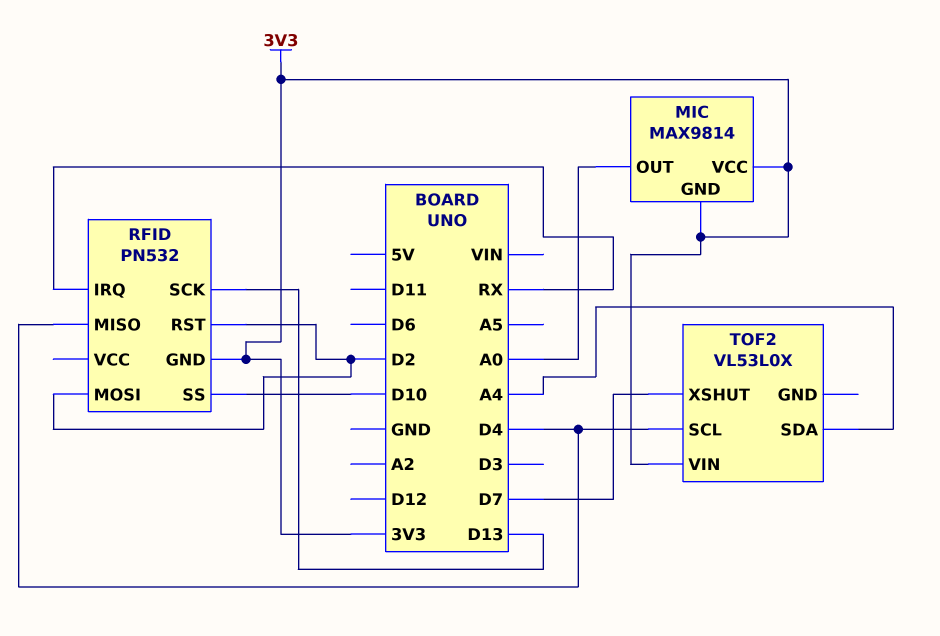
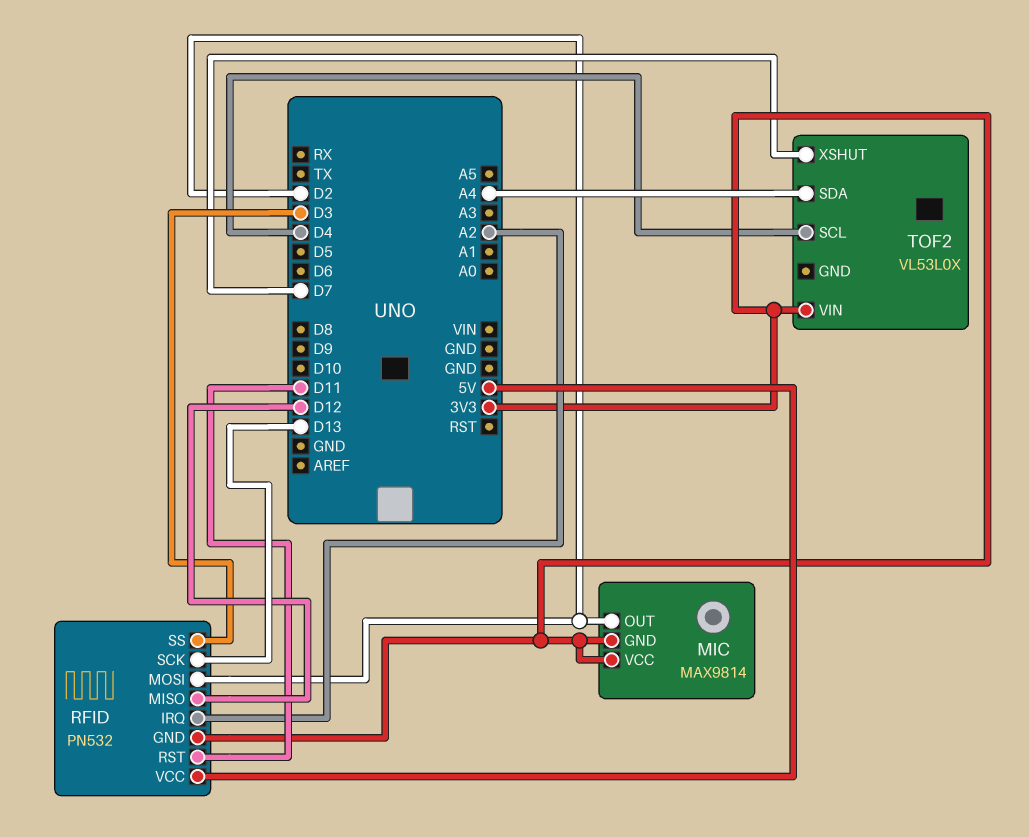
MIC pin OUT: A0 -> D2
RFID pin IRQ: RX -> A2
RFID pin MISO: D4 -> D12
RFID pin RST: D2 -> D11
RFID pin SS: D10 -> D3
RFID pin VCC: none -> 5V

